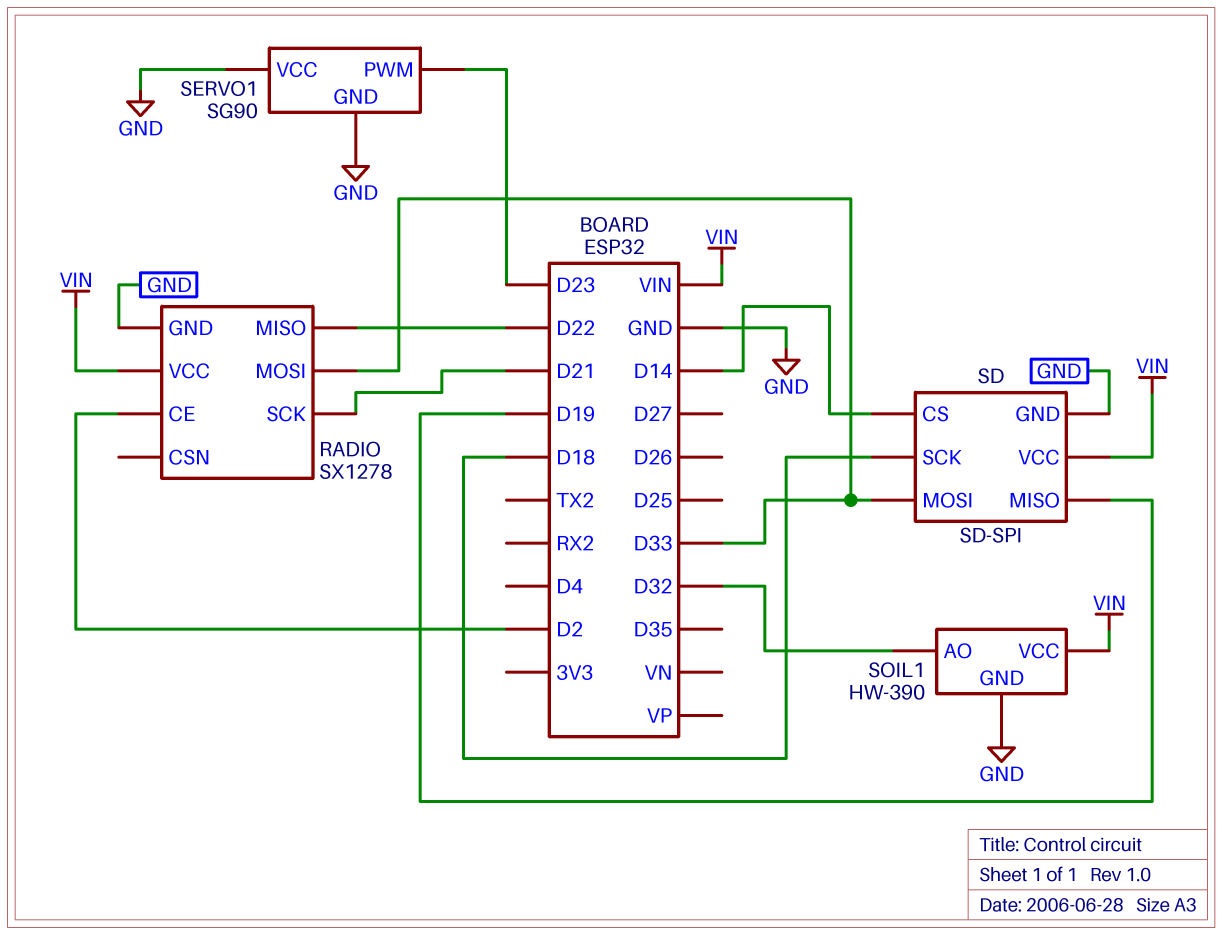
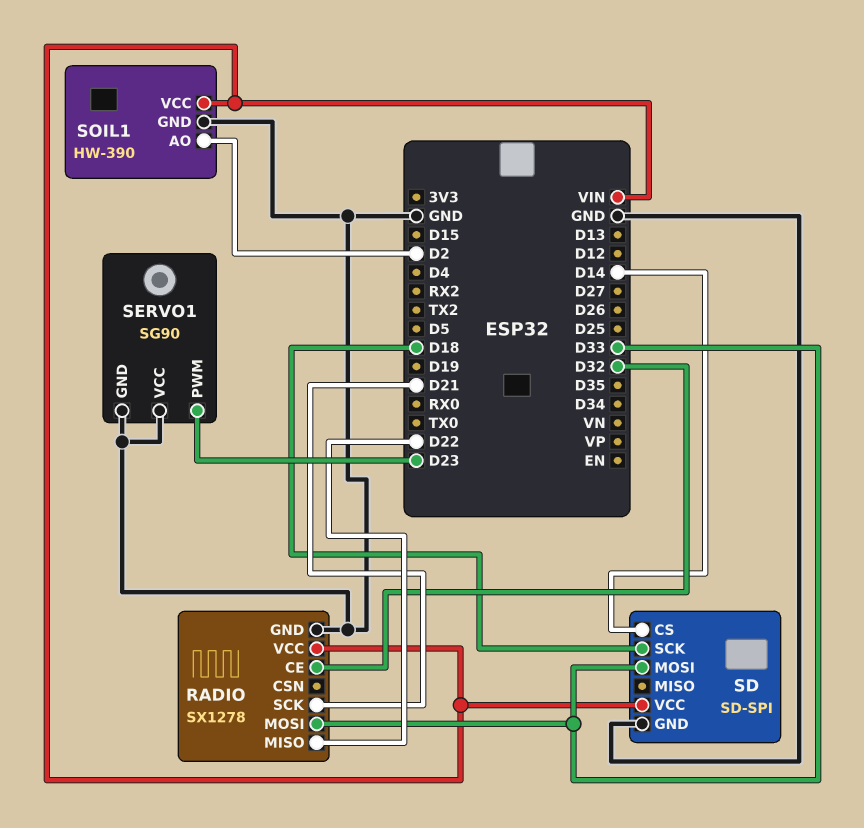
RADIO pin CE: D2 -> D32
SD pin MISO: D19 -> none
SOIL1 pin AO: D32 -> D2

